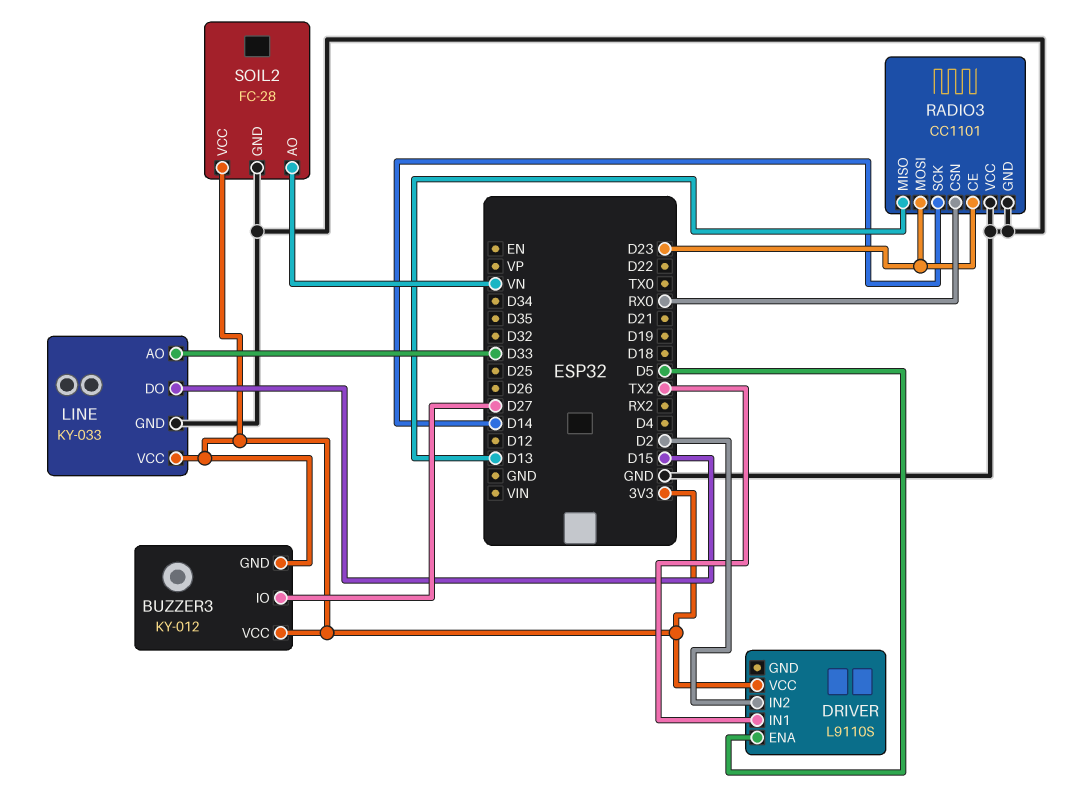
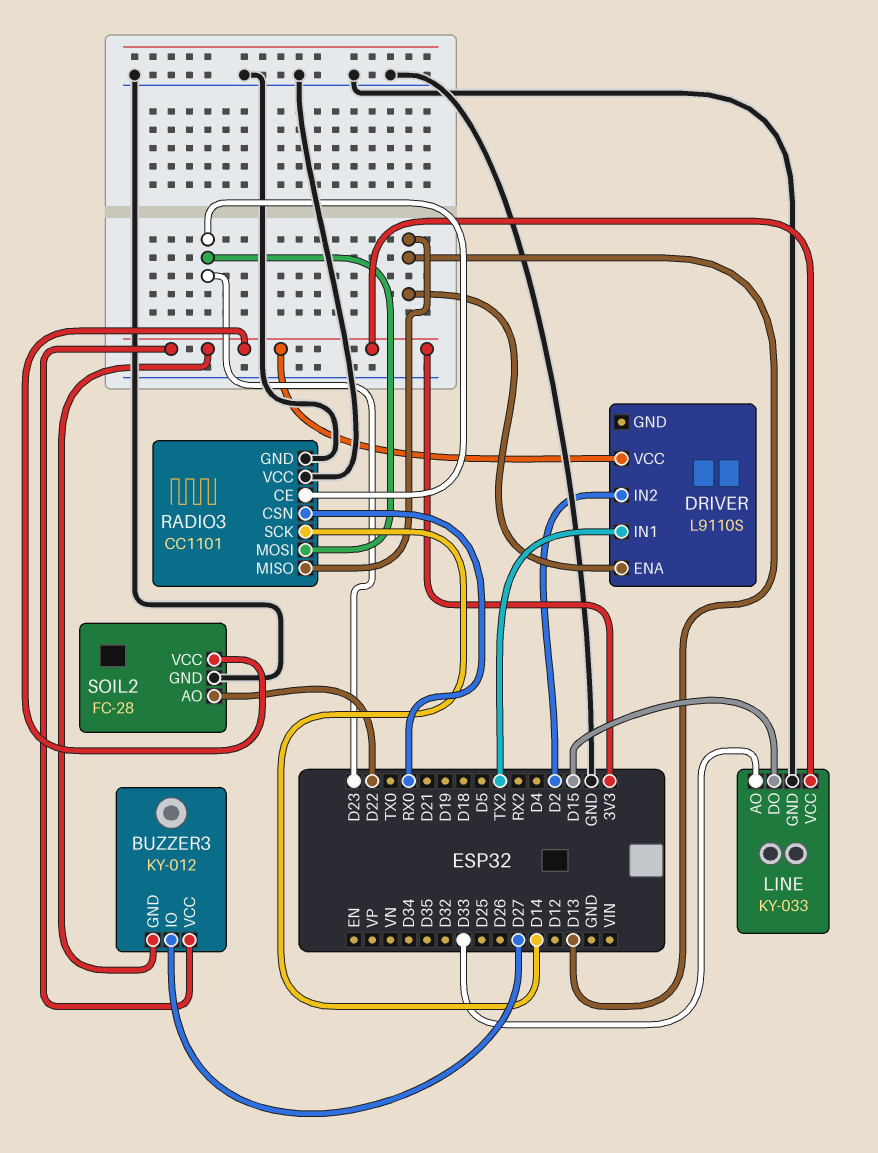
DRIVER pin ENA: D5 -> D13
SOIL2 pin AO: VN -> D22

